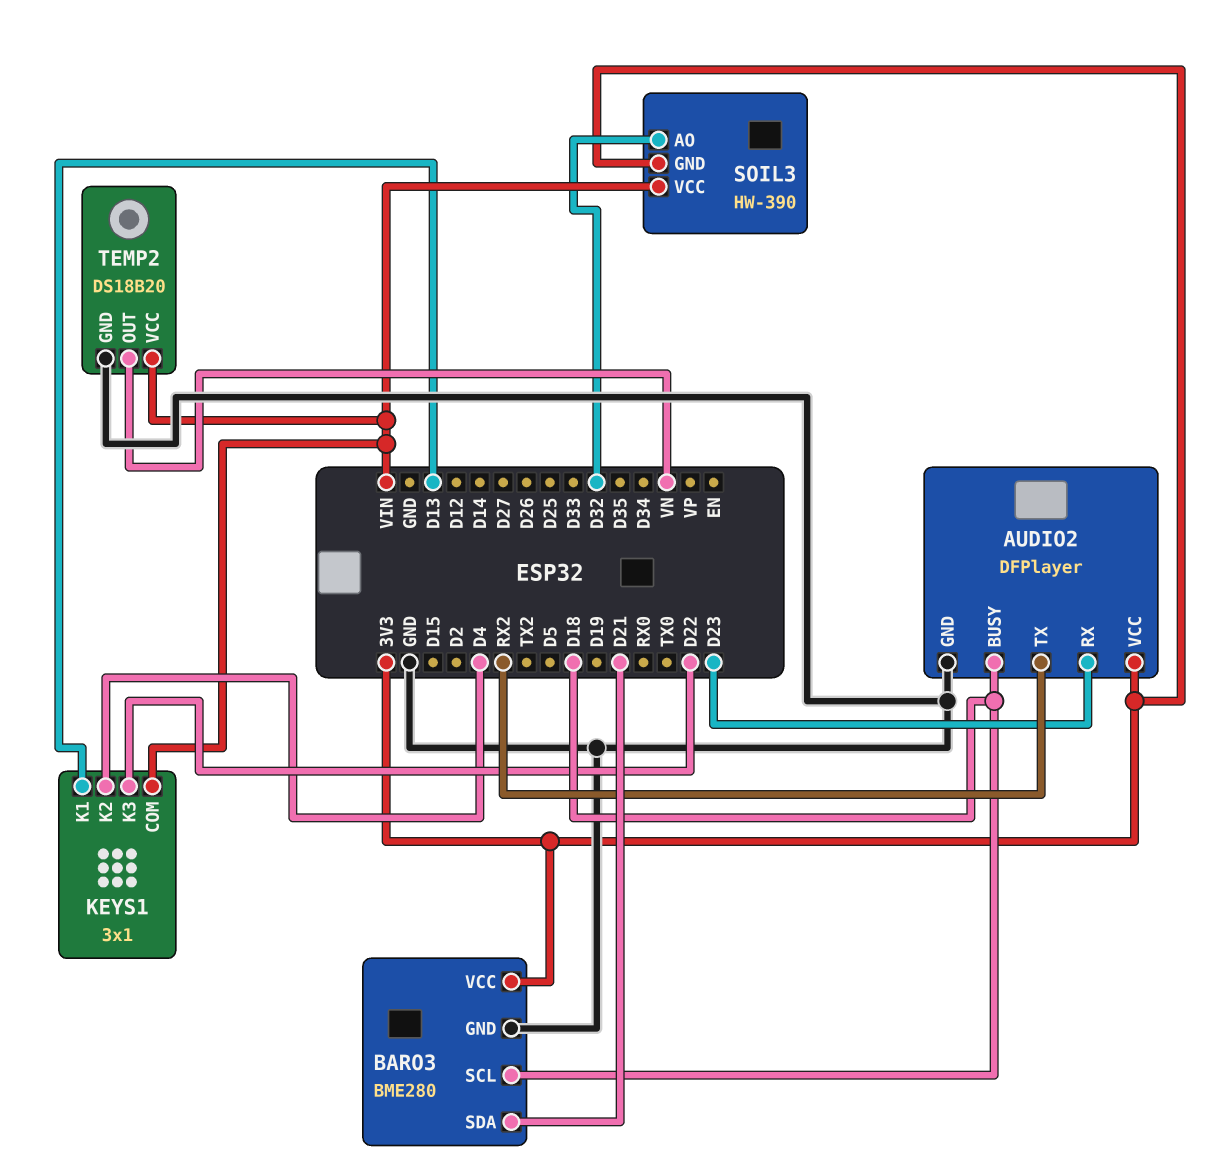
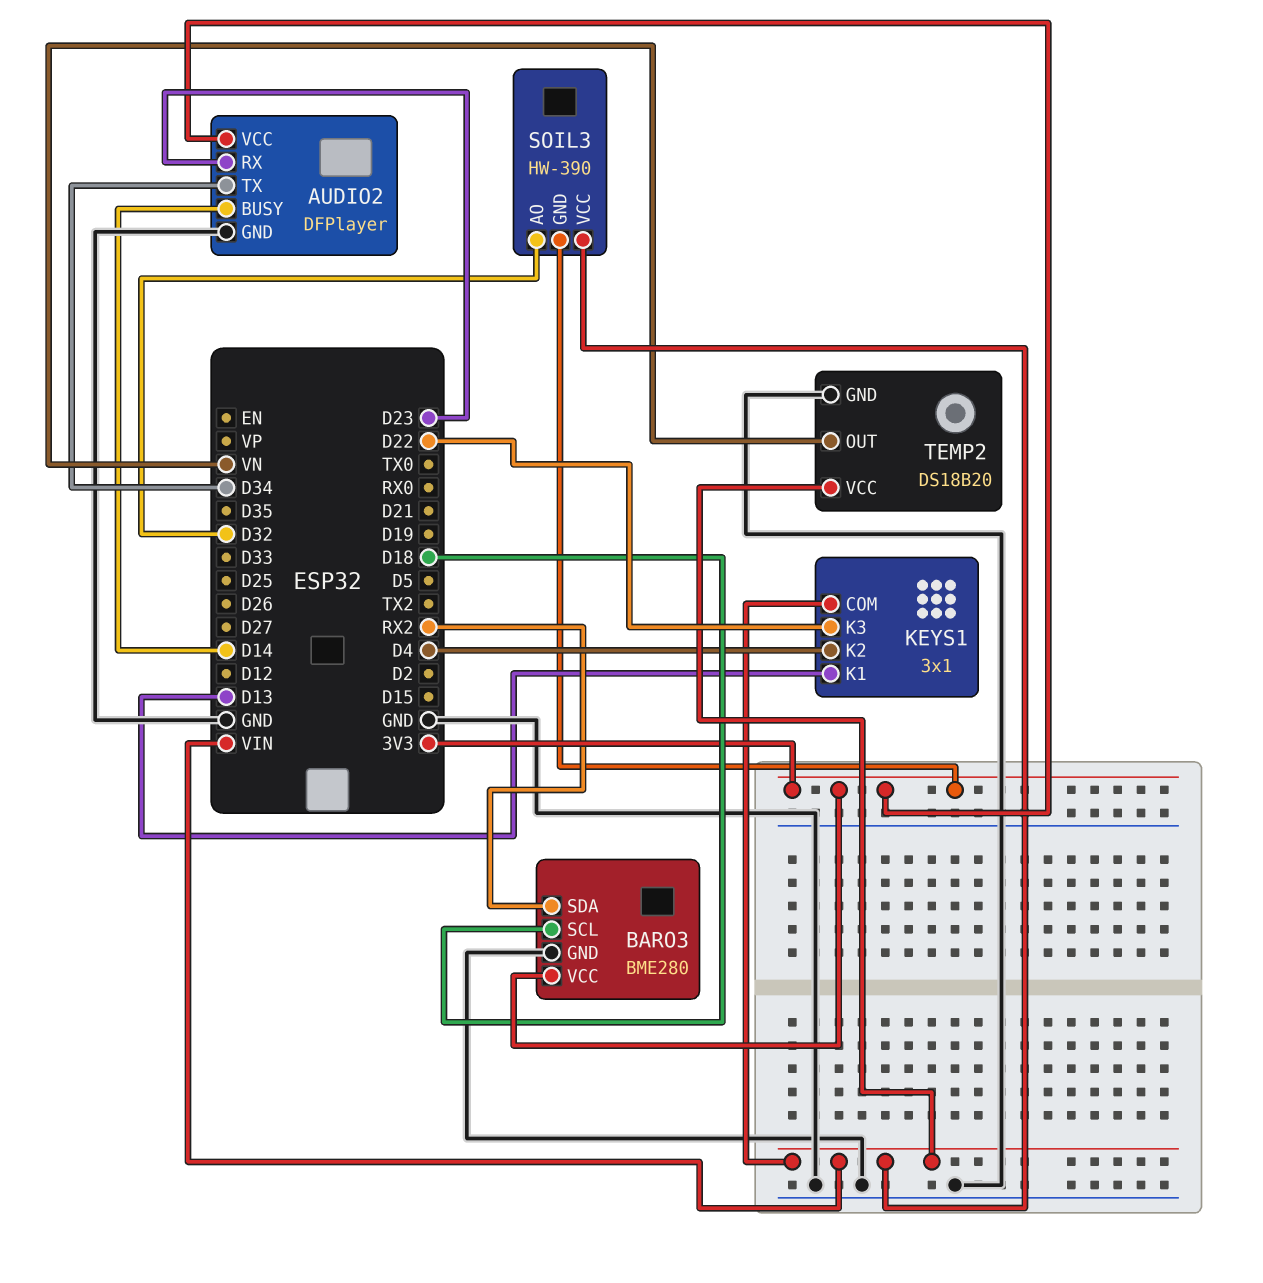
AUDIO2 pin BUSY: D18 -> D14
AUDIO2 pin TX: RX2 -> D34
BARO3 pin SDA: D21 -> RX2

